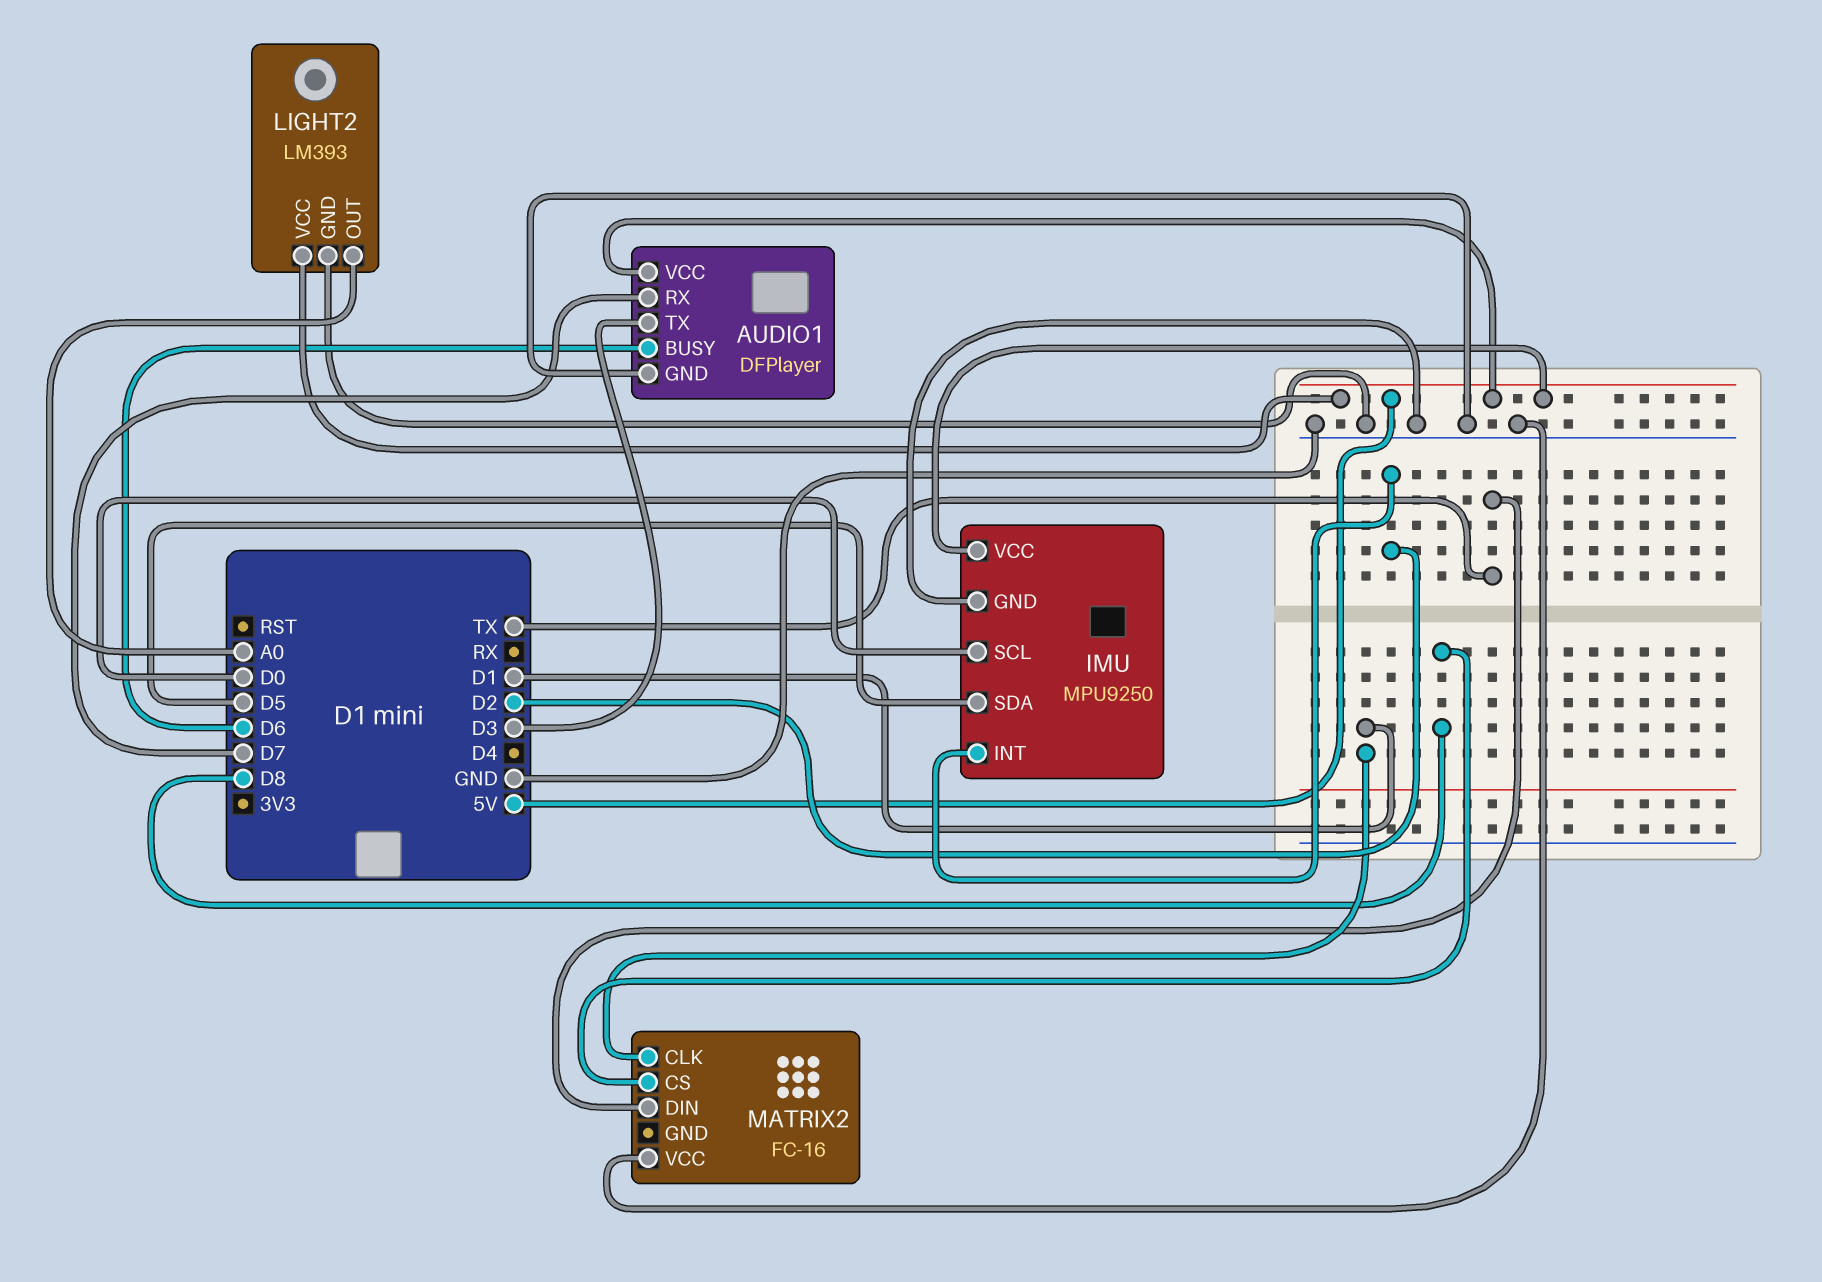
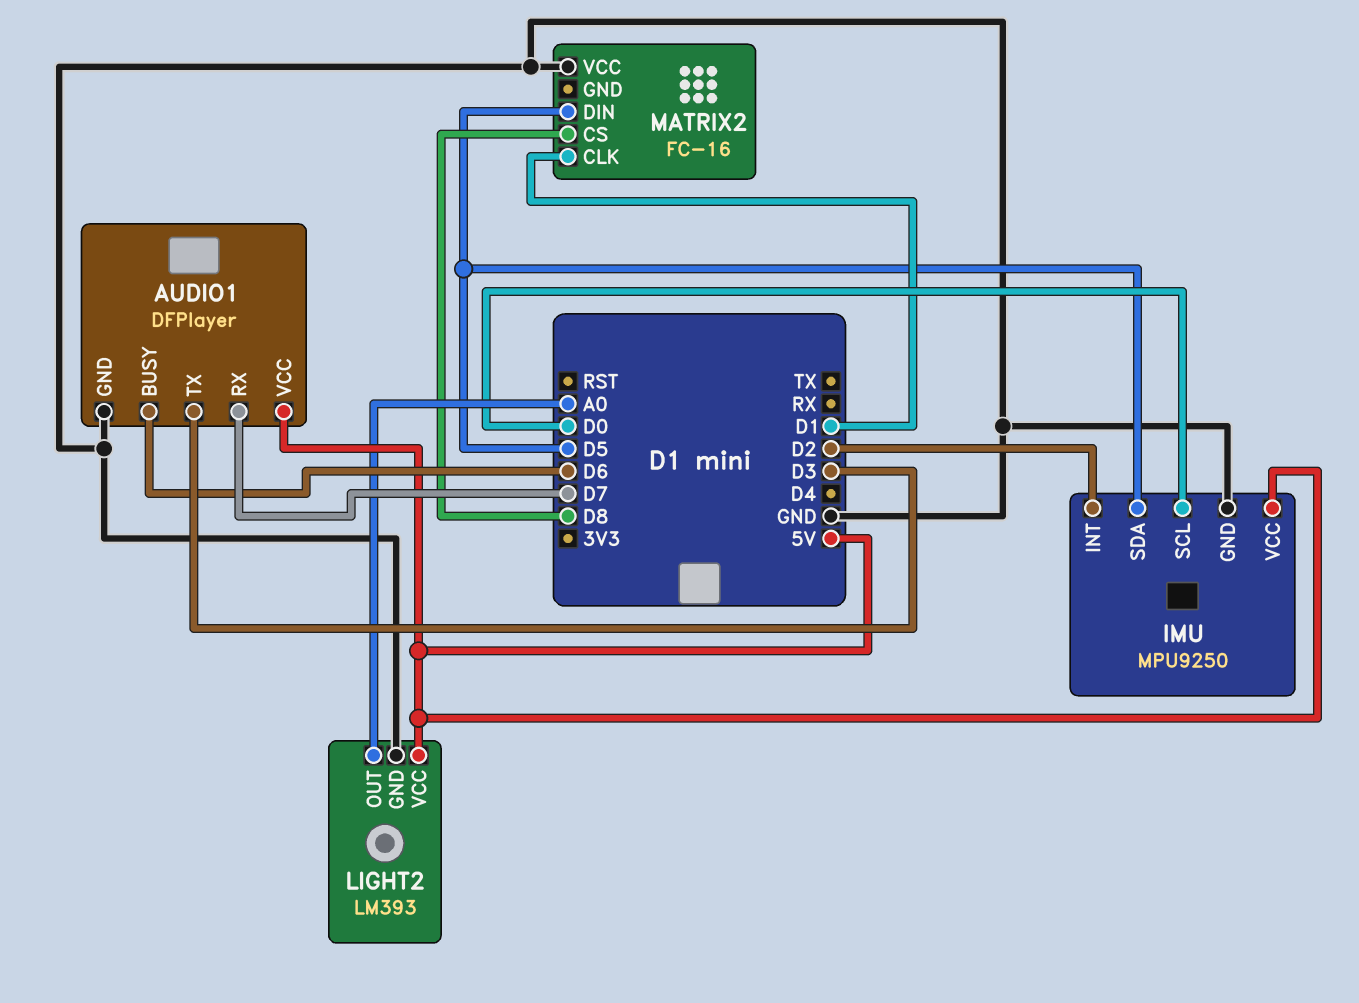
MATRIX2 pin DIN: TX -> D5

